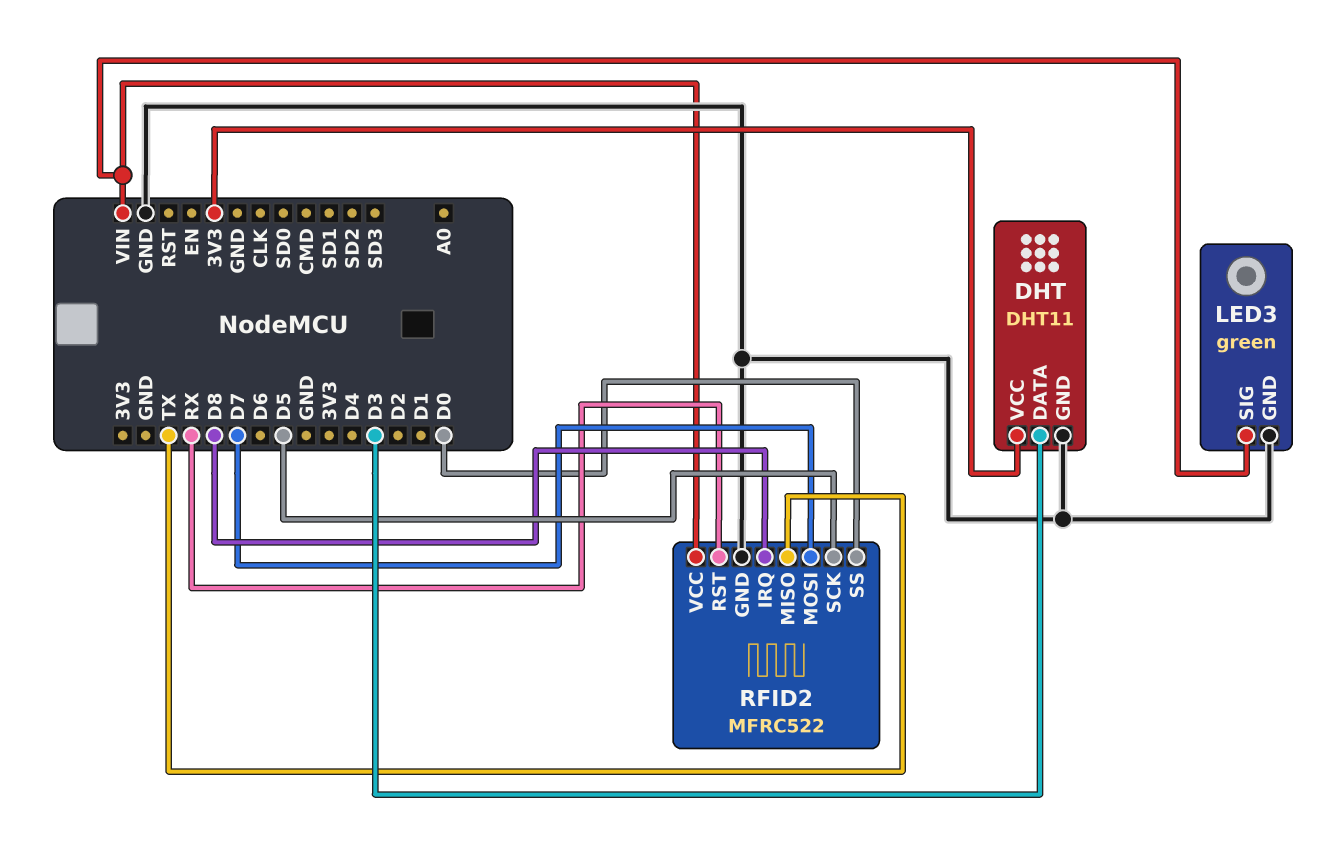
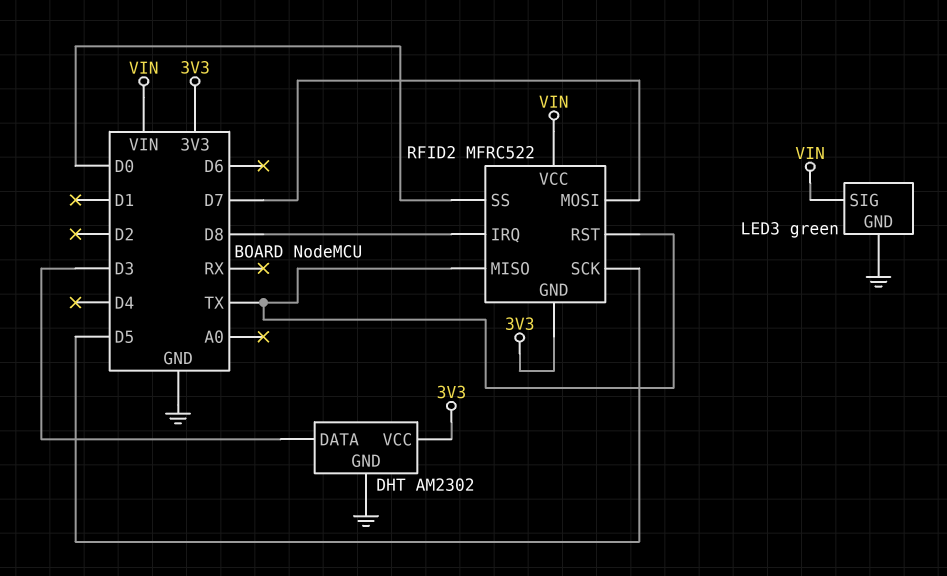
DHT: DHT11 -> AM2302
RFID2 pin GND: GND -> 3V3
RFID2 pin RST: RX -> TX

